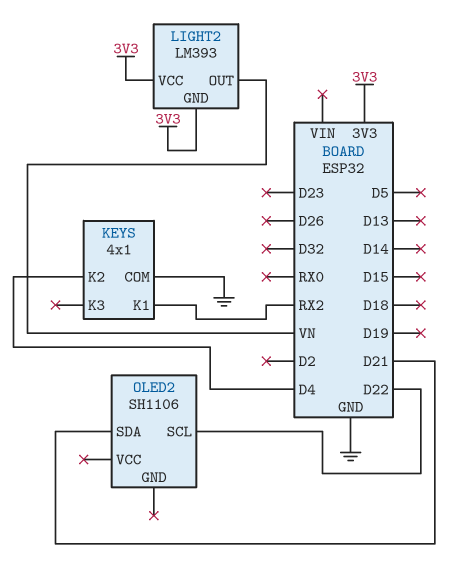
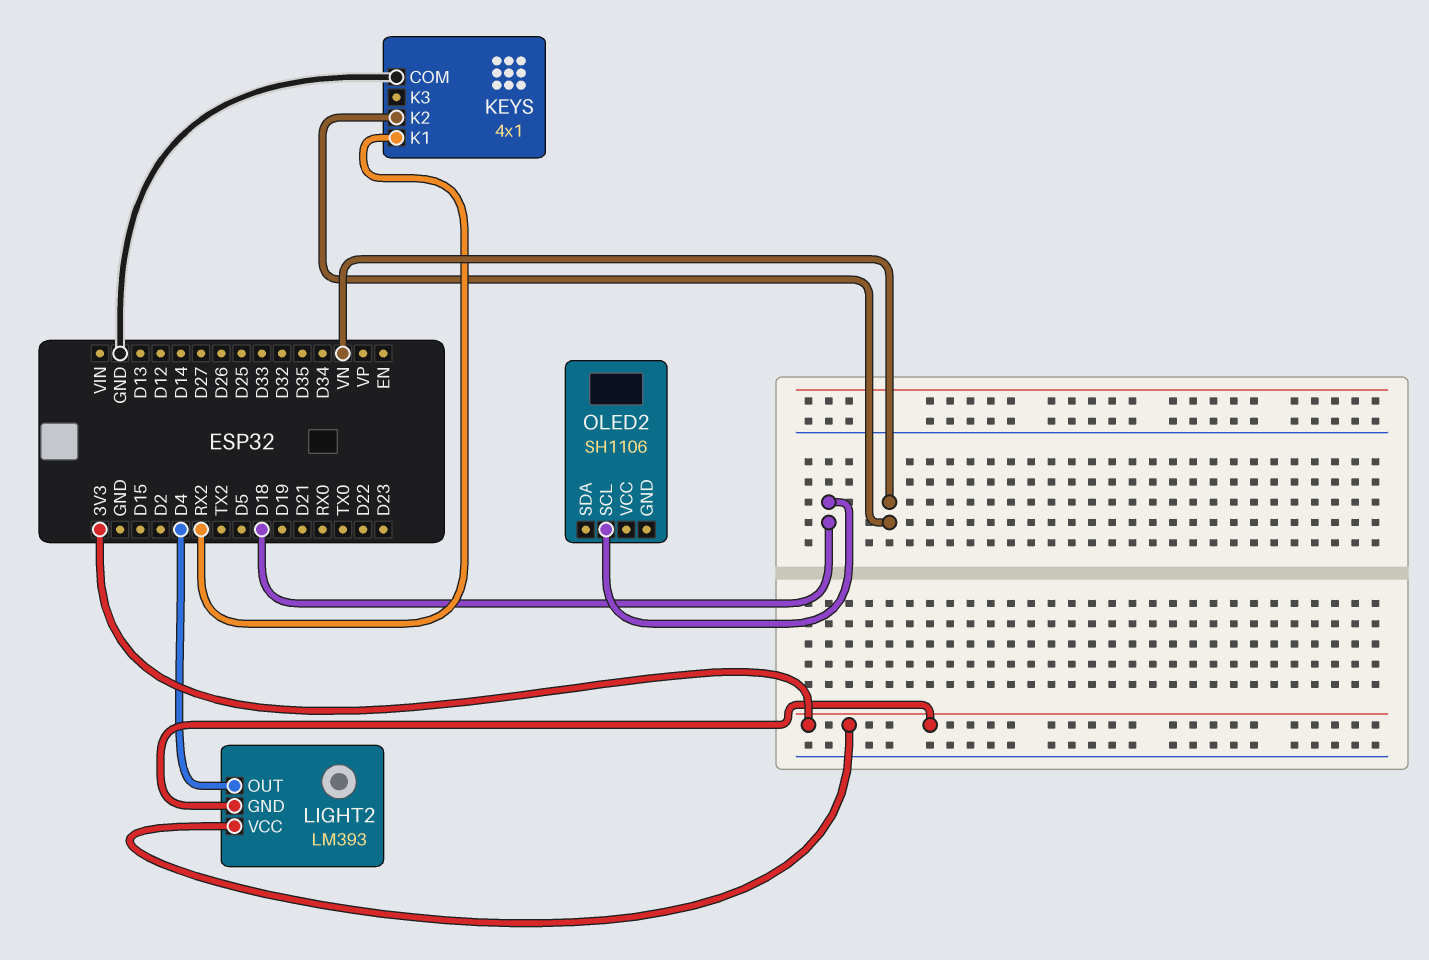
KEYS pin K2: D4 -> VN
LIGHT2 pin OUT: VN -> D4
OLED2 pin SCL: D22 -> D18
OLED2 pin SDA: D21 -> none

